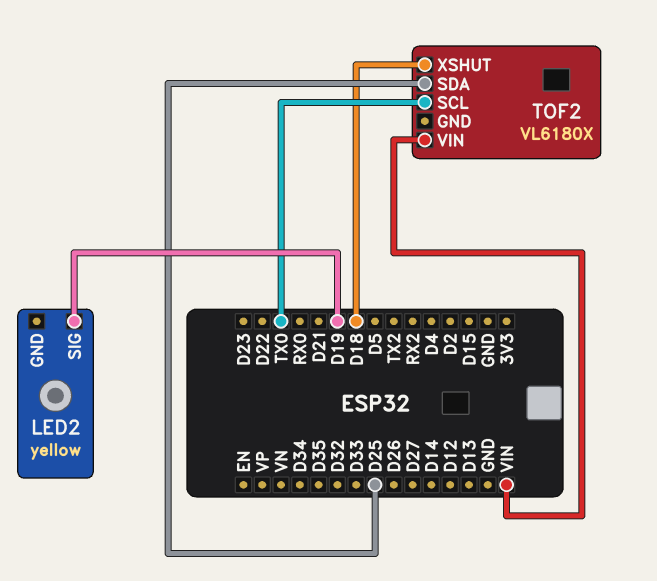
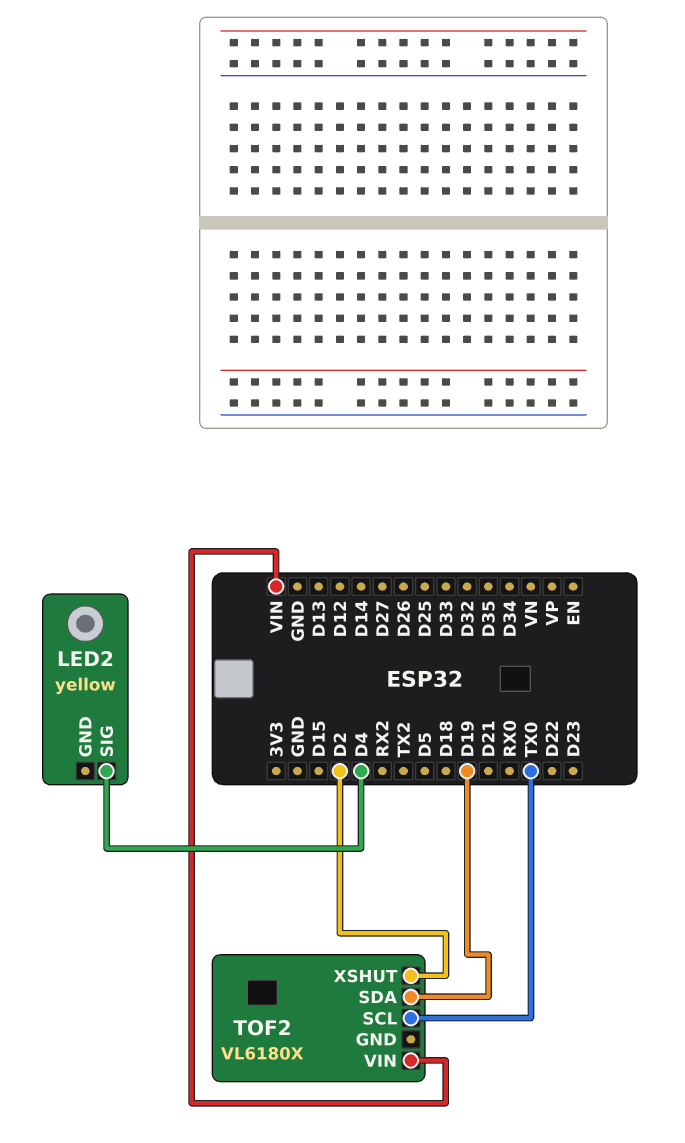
LED2 pin SIG: D19 -> D4
TOF2 pin SDA: D25 -> D19
TOF2 pin XSHUT: D18 -> D2

